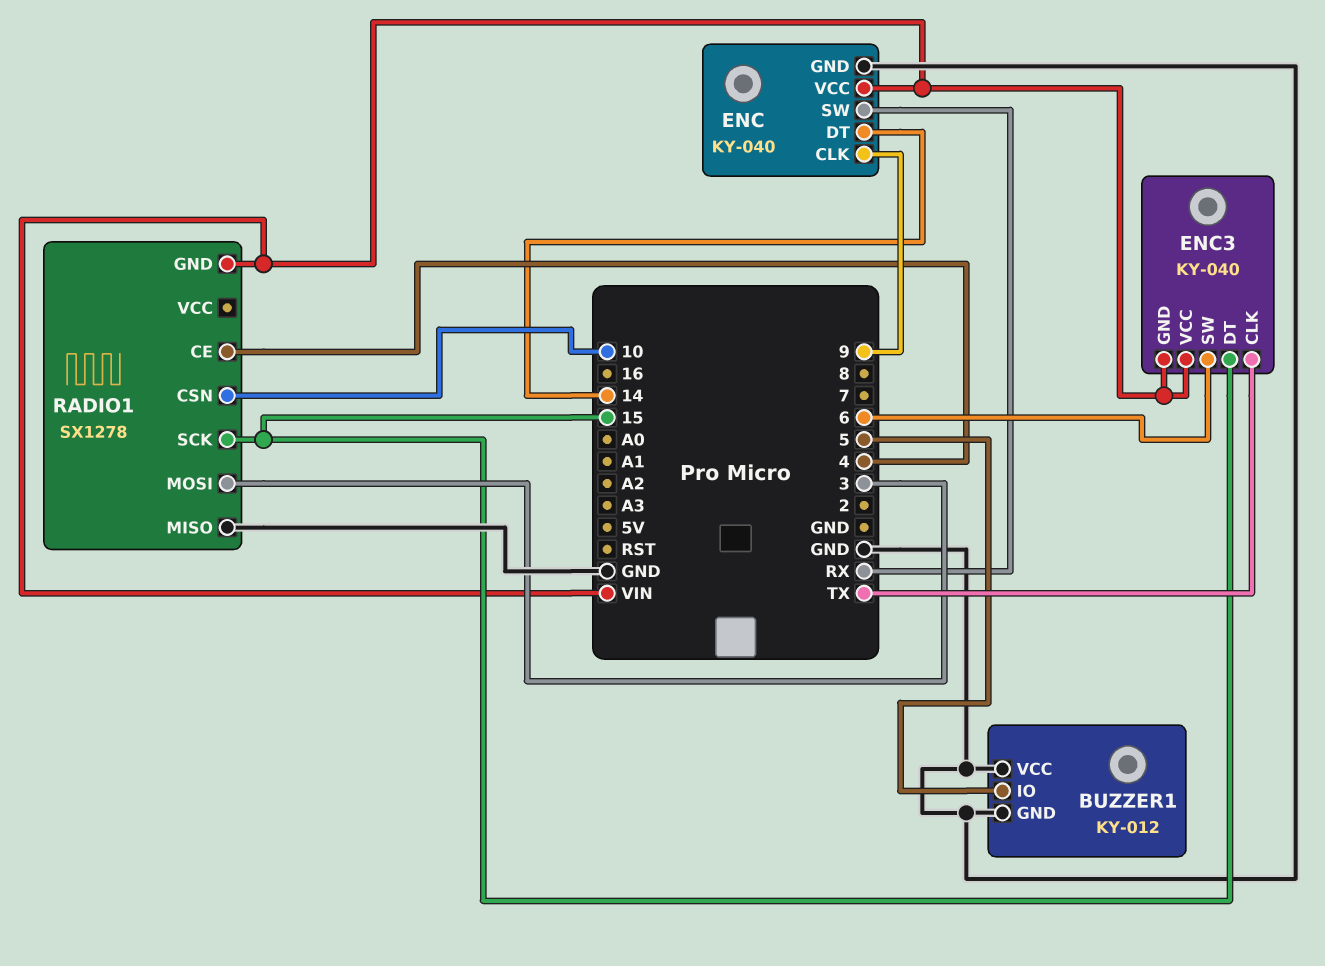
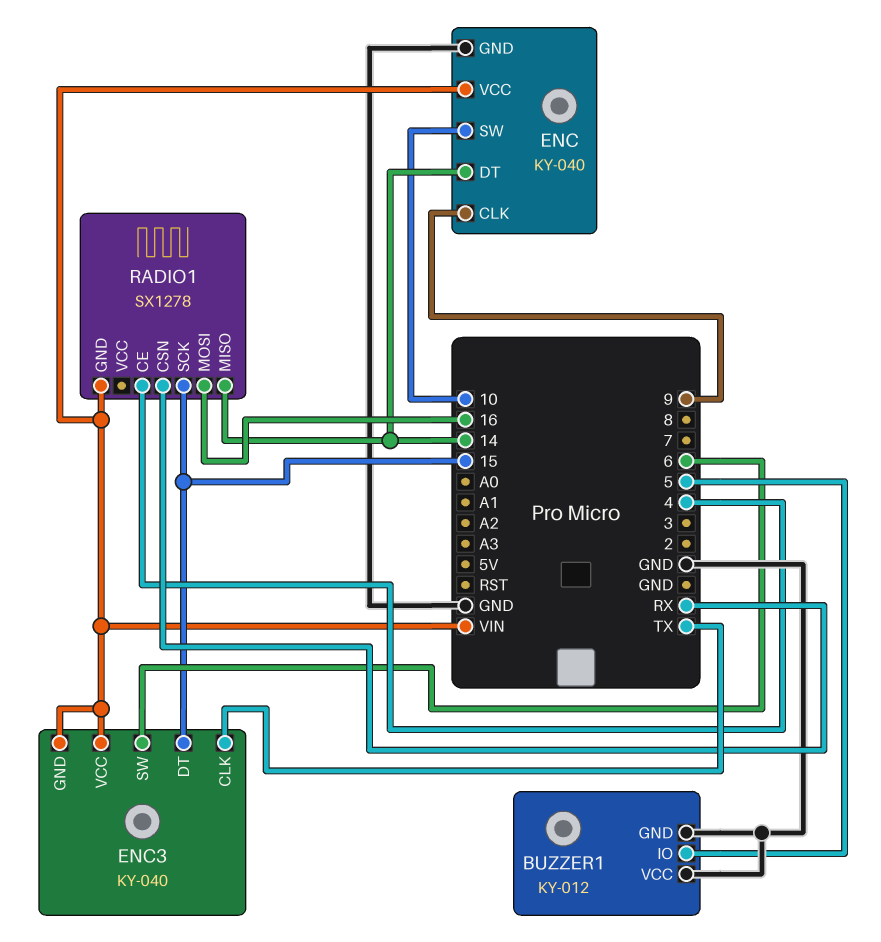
ENC pin SW: RX -> 10
RADIO1 pin CSN: 10 -> RX
RADIO1 pin MISO: GND -> 14
RADIO1 pin MOSI: 3 -> 16

